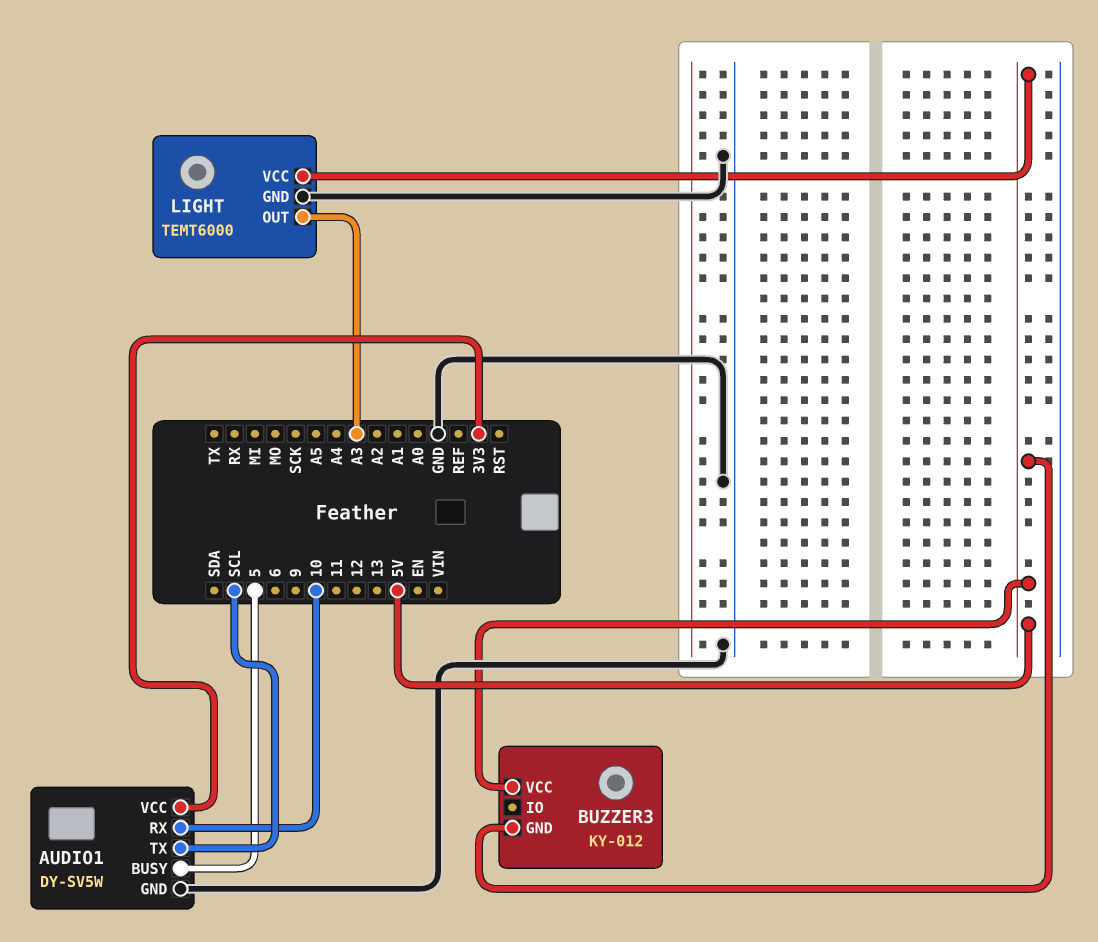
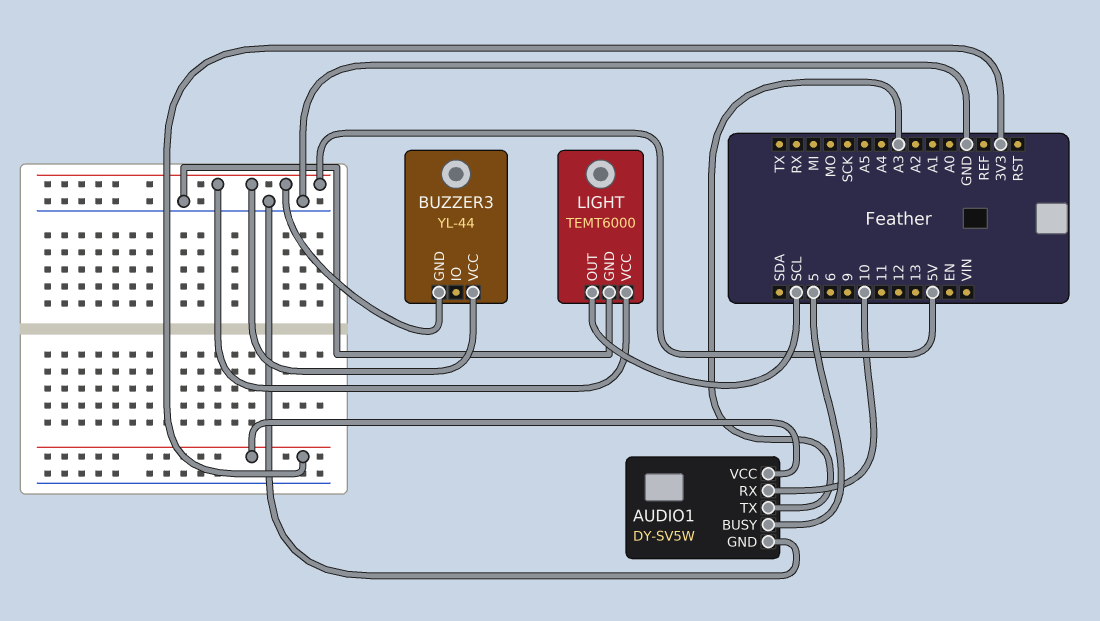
AUDIO1 pin TX: SCL -> A3
BUZZER3: KY-012 -> YL-44
LIGHT pin OUT: A3 -> SCL

